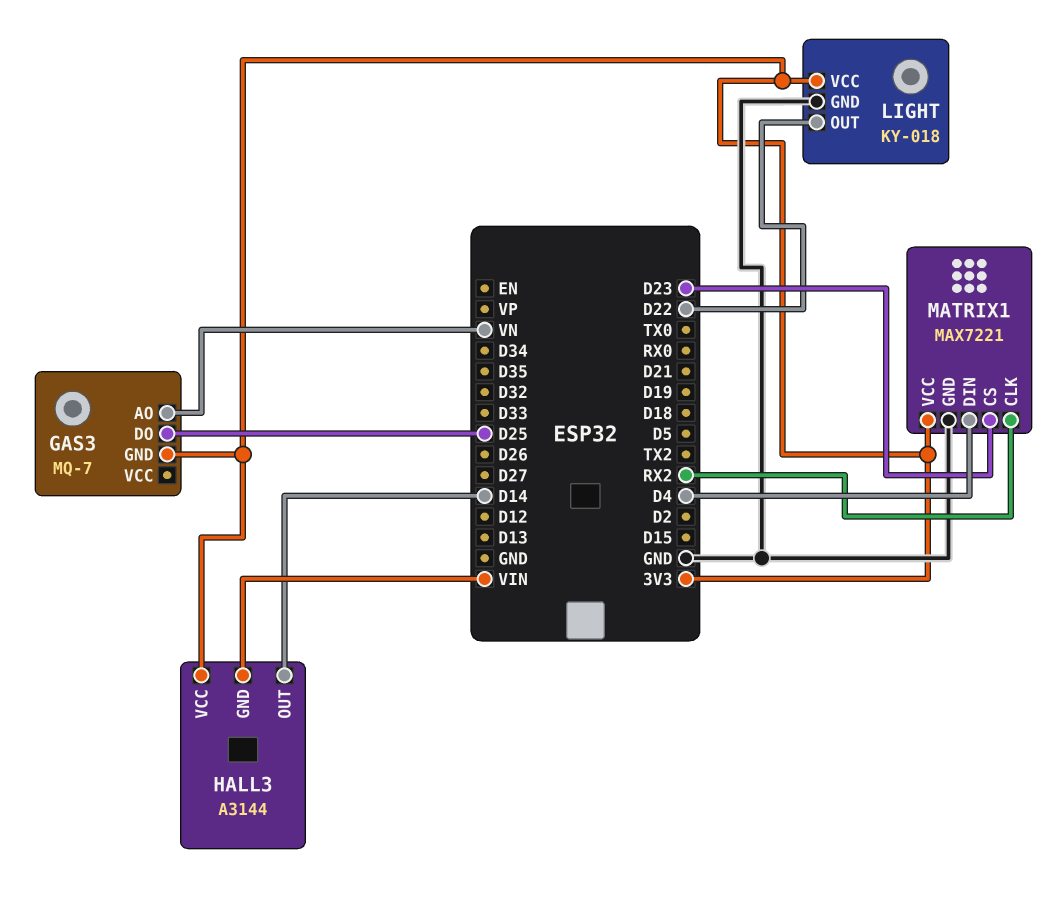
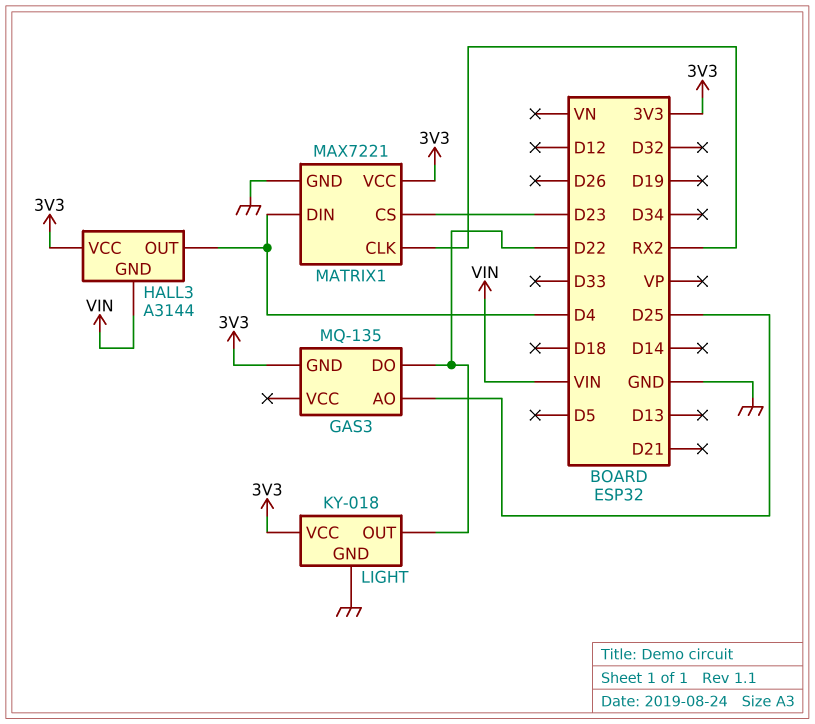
GAS3: MQ-7 -> MQ-135
GAS3 pin AO: VN -> D25
GAS3 pin DO: D25 -> D22
HALL3 pin OUT: D14 -> D4

